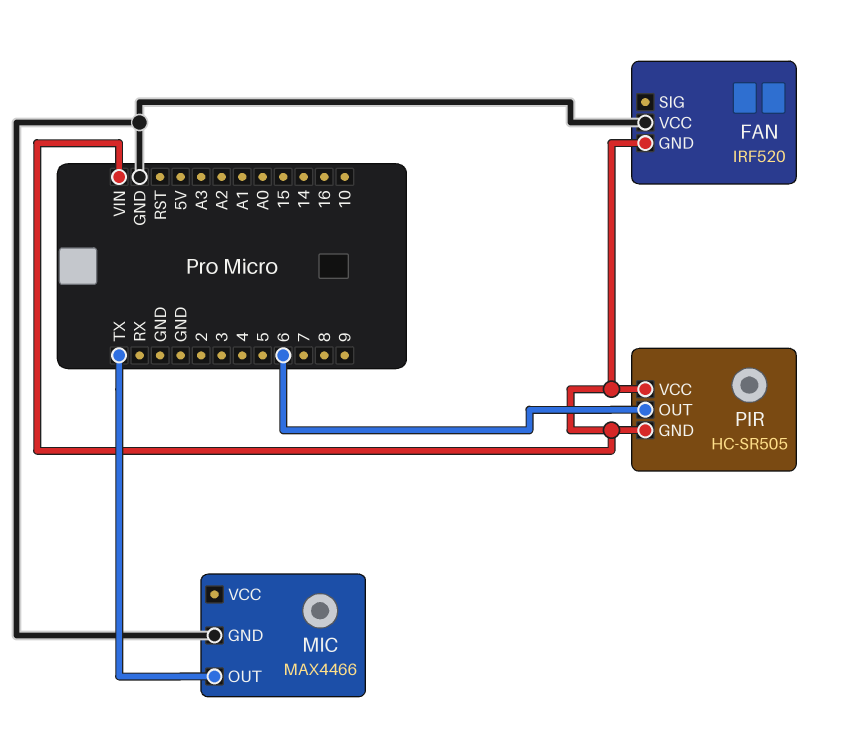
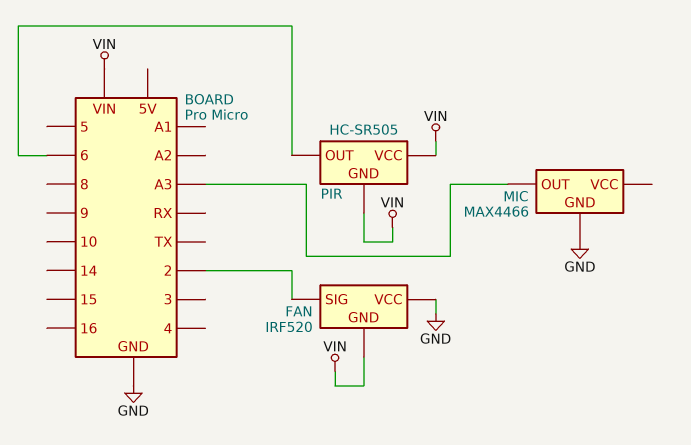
FAN pin SIG: none -> 2
MIC pin OUT: TX -> A3

